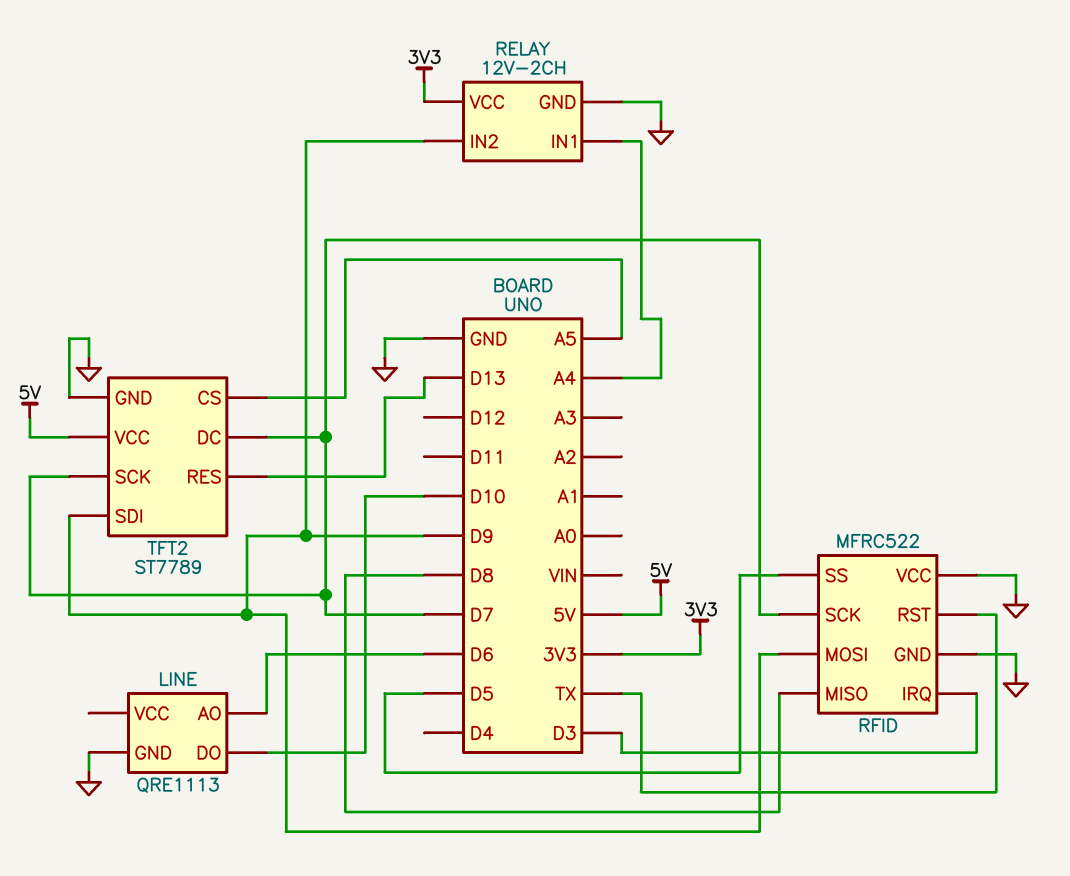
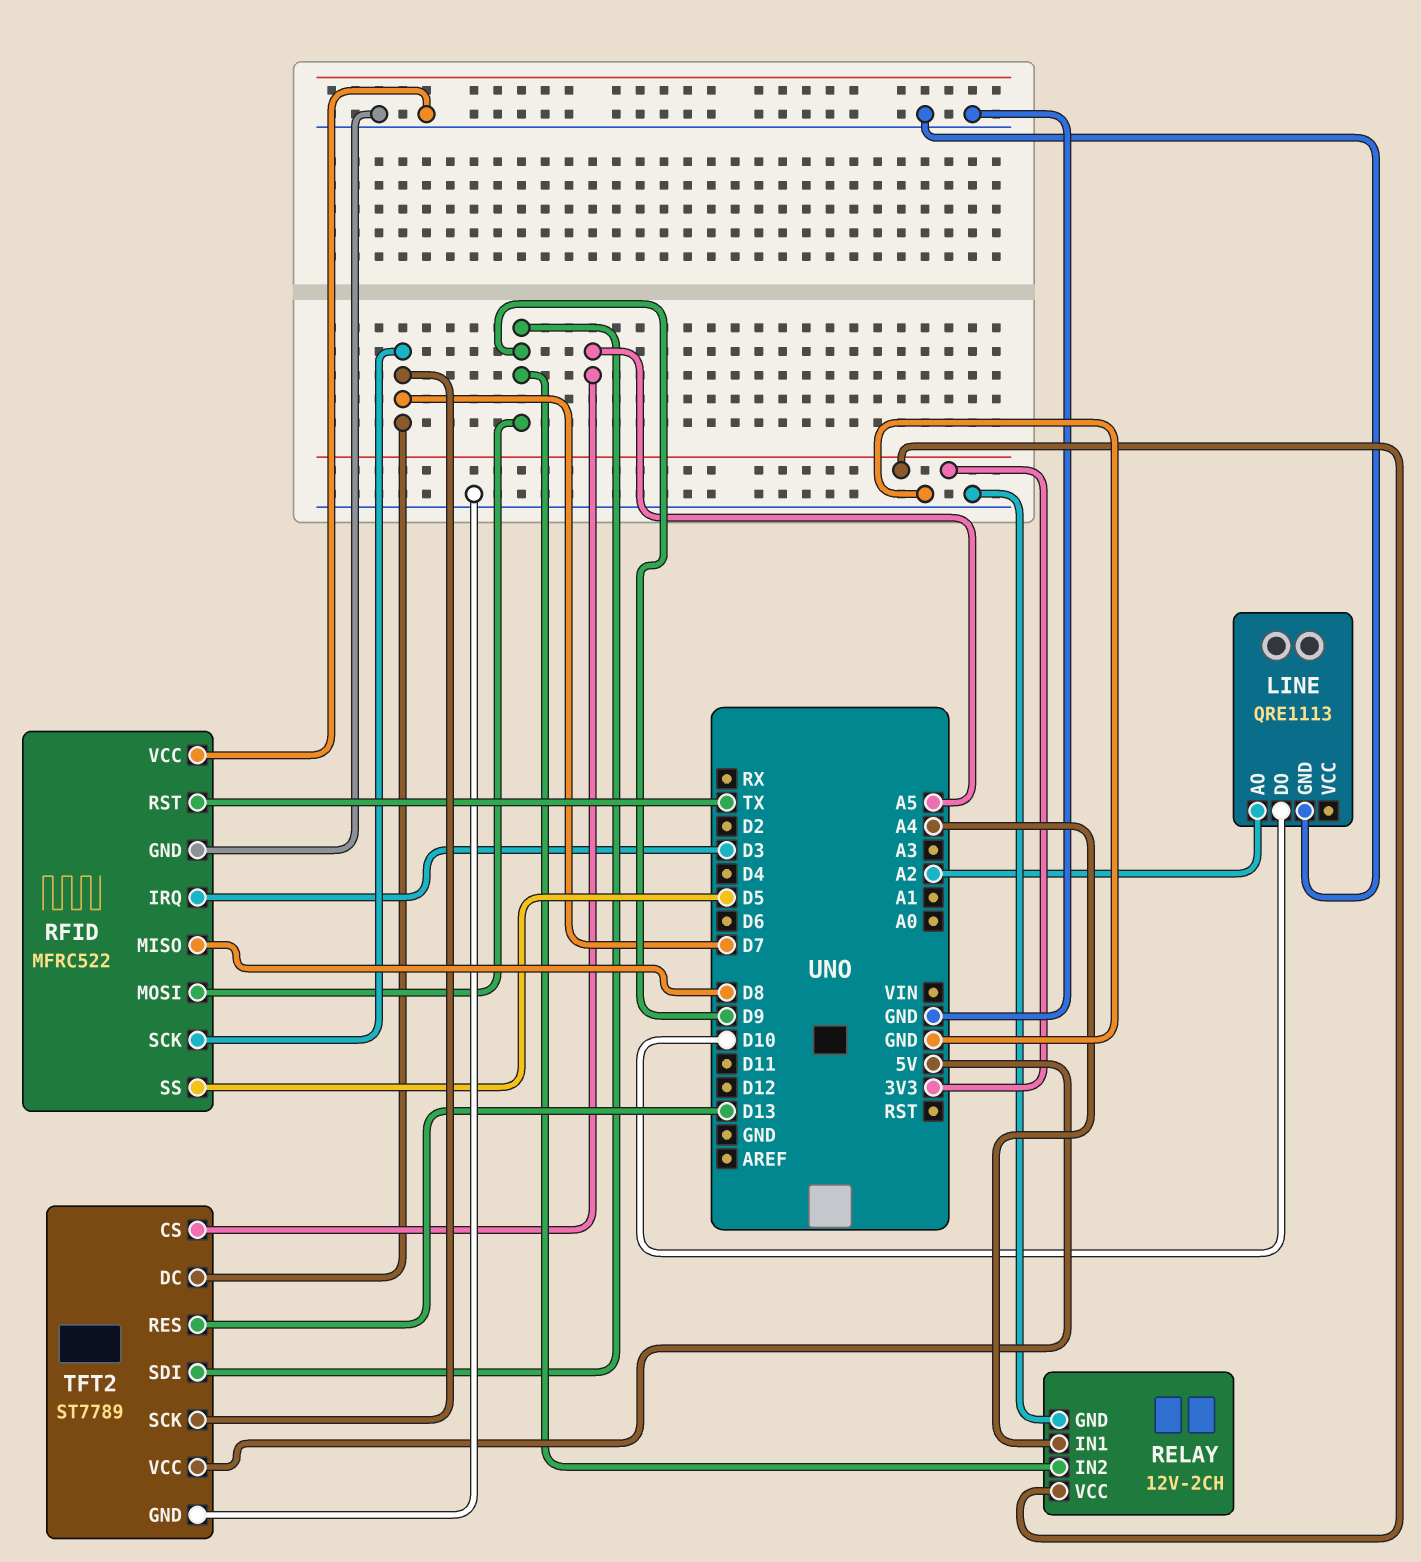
LINE pin AO: D6 -> A2

